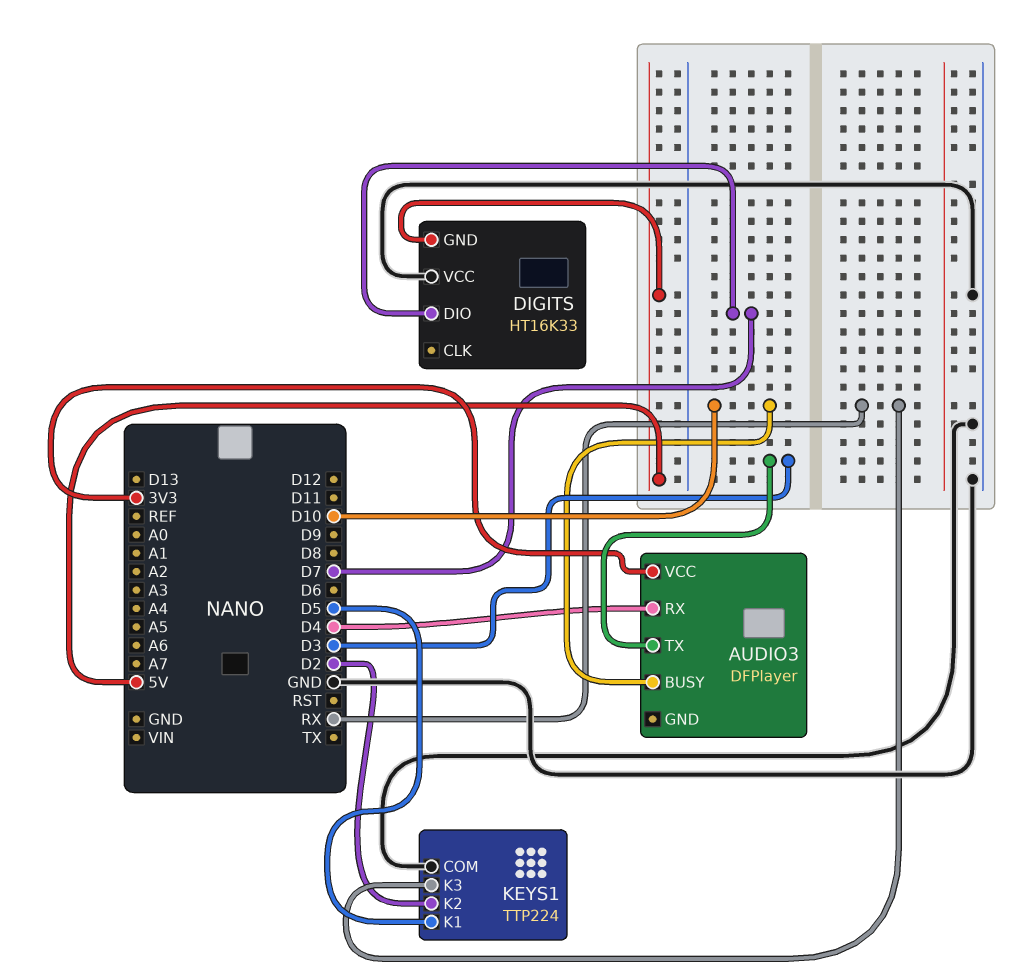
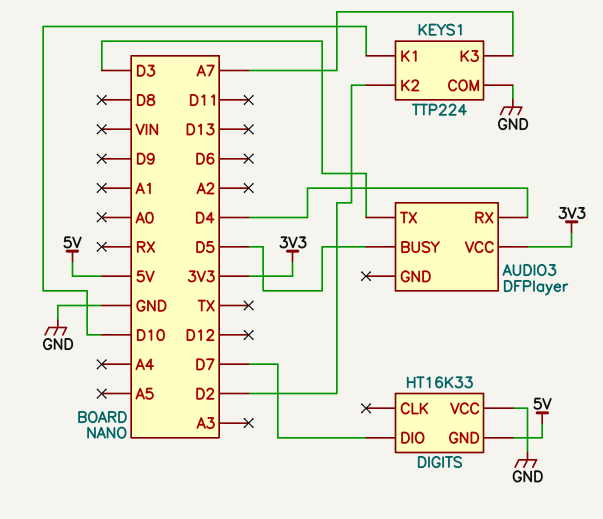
AUDIO3 pin BUSY: D10 -> D5
KEYS1 pin K1: D5 -> D10
KEYS1 pin K3: RX -> A7

